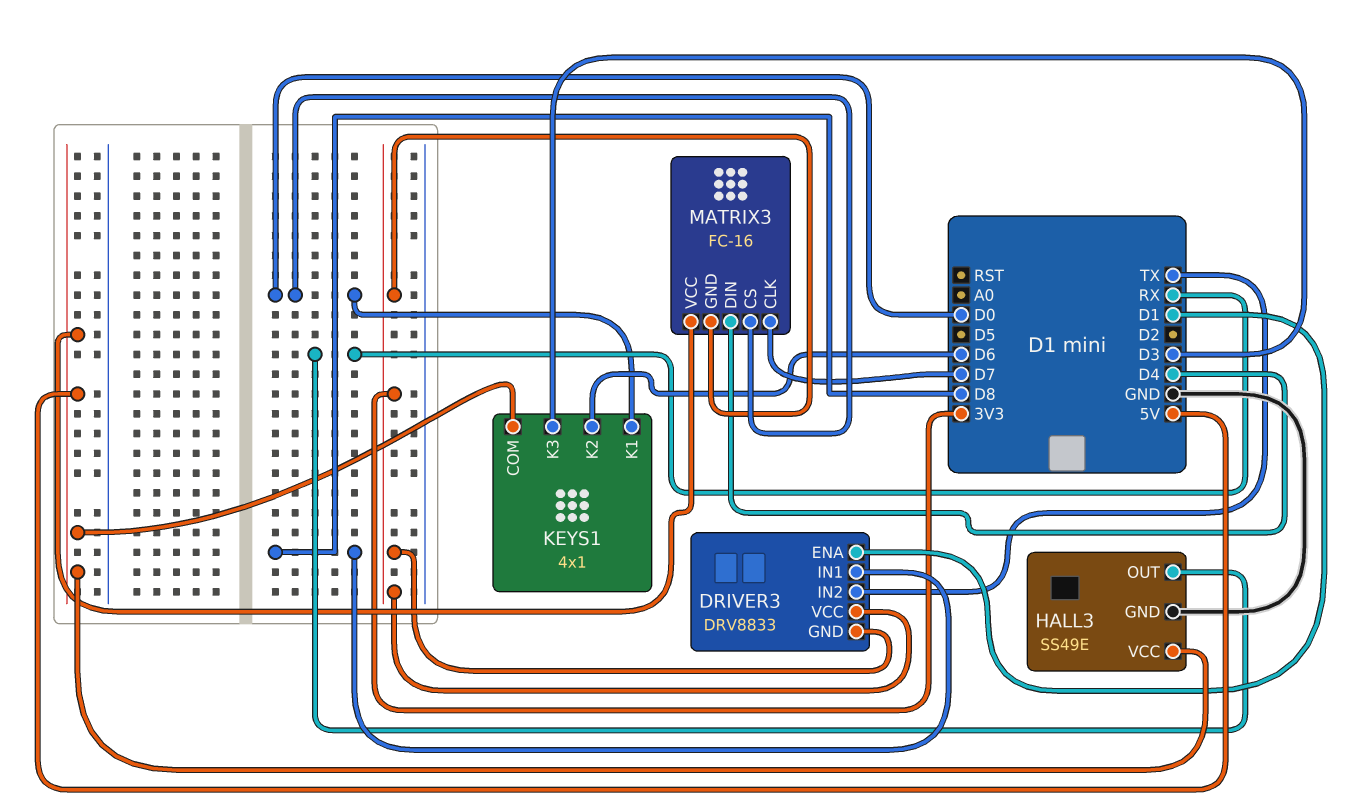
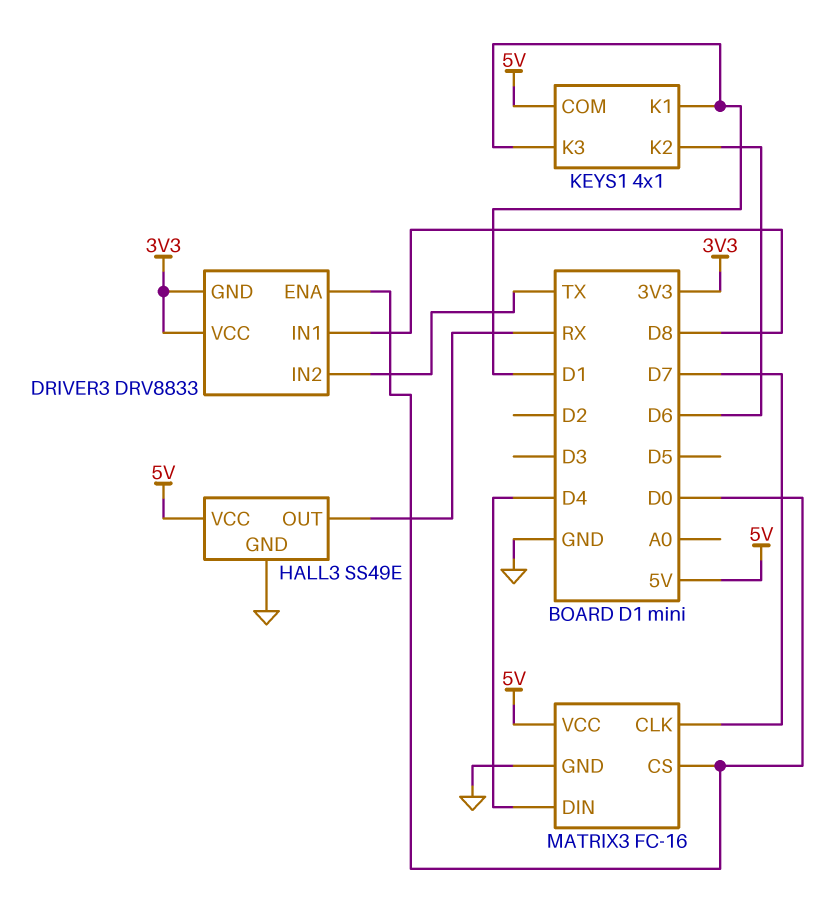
DRIVER3 pin ENA: D1 -> D0
KEYS1 pin K1: D0 -> D1
KEYS1 pin K3: D3 -> D1
MATRIX3 pin GND: 3V3 -> GND

